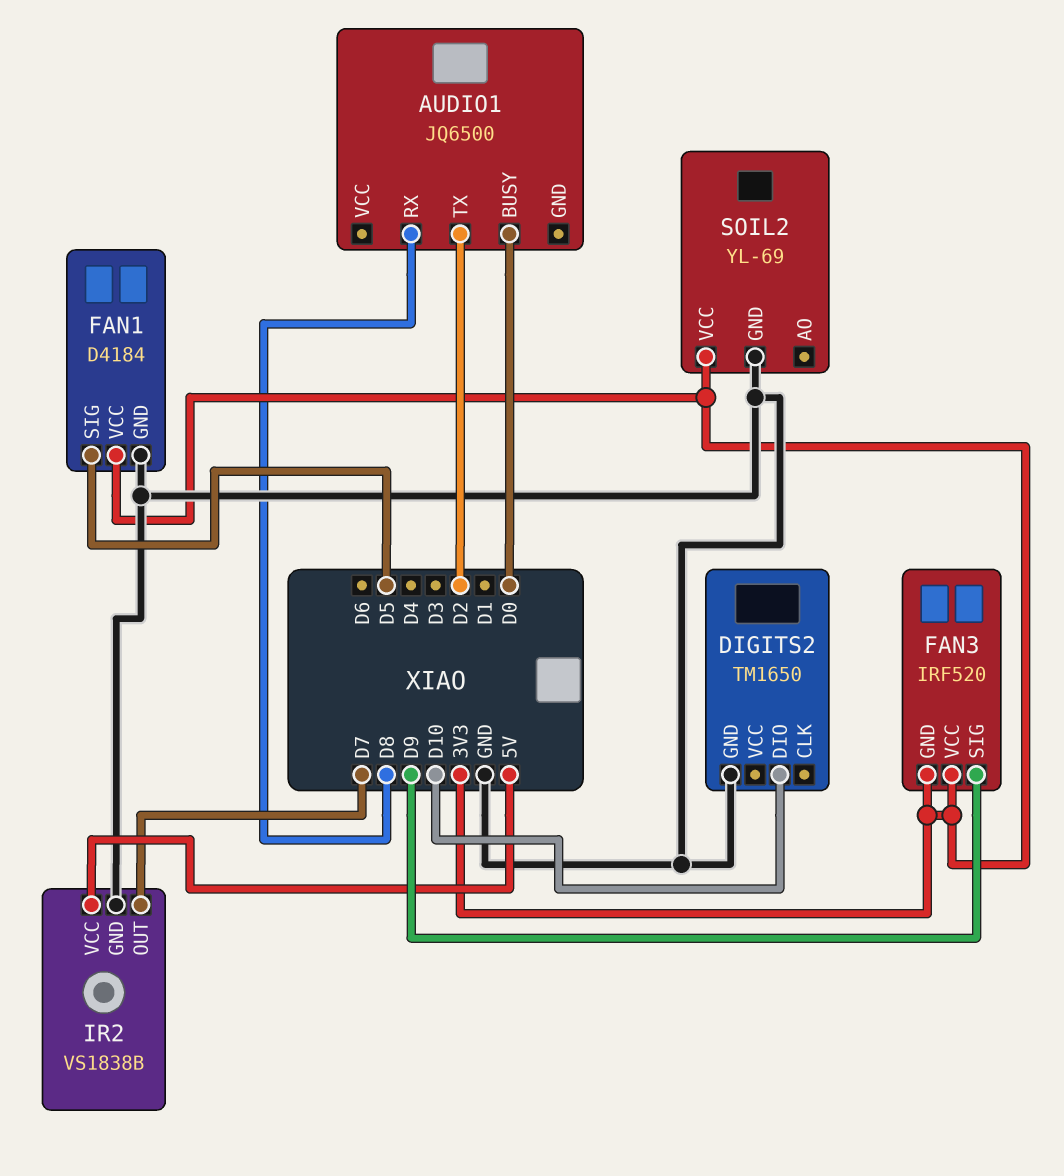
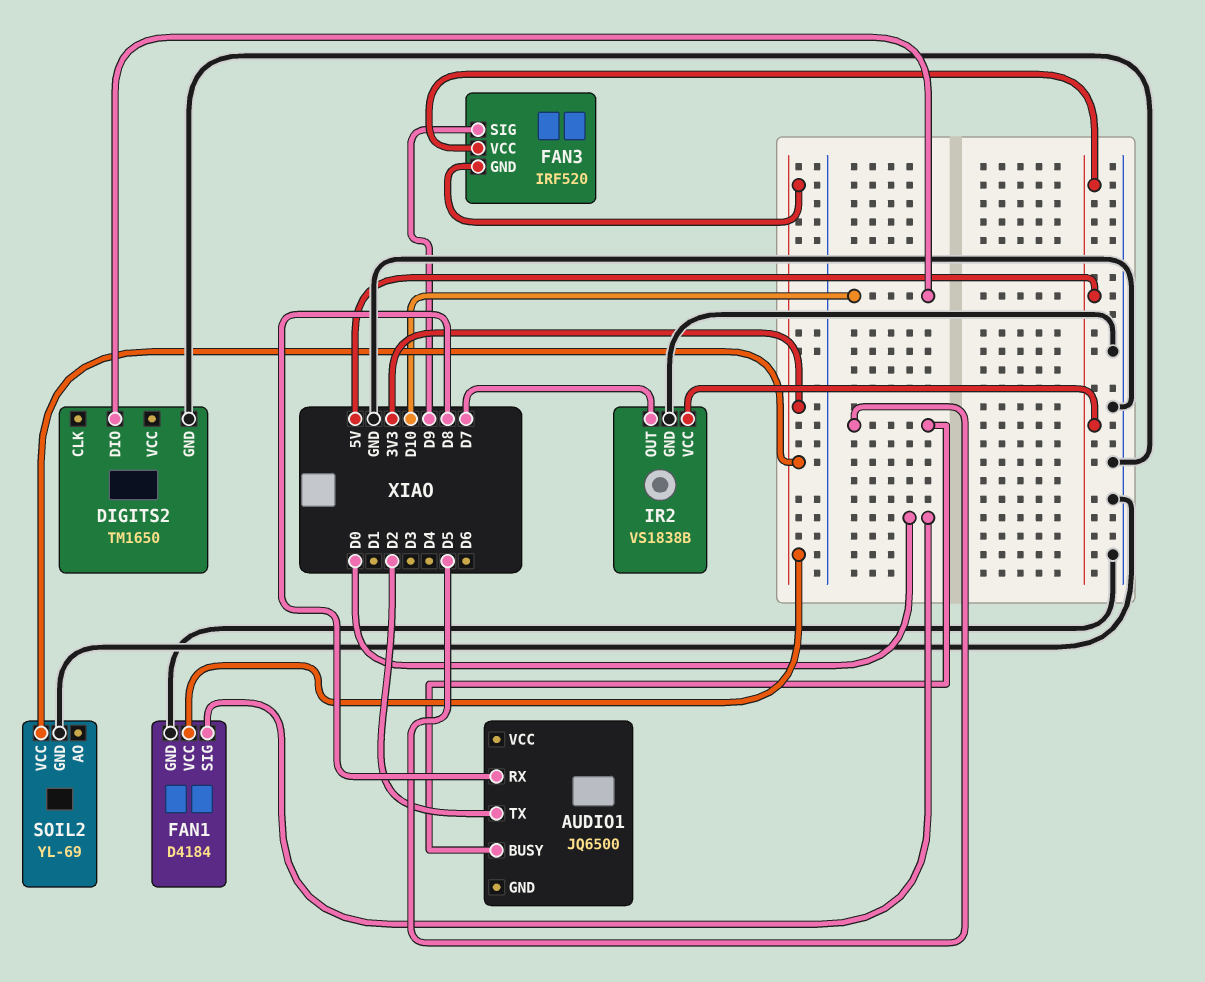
AUDIO1 pin BUSY: D0 -> D5
FAN1 pin SIG: D5 -> D0
FAN3 pin VCC: 3V3 -> 5V

